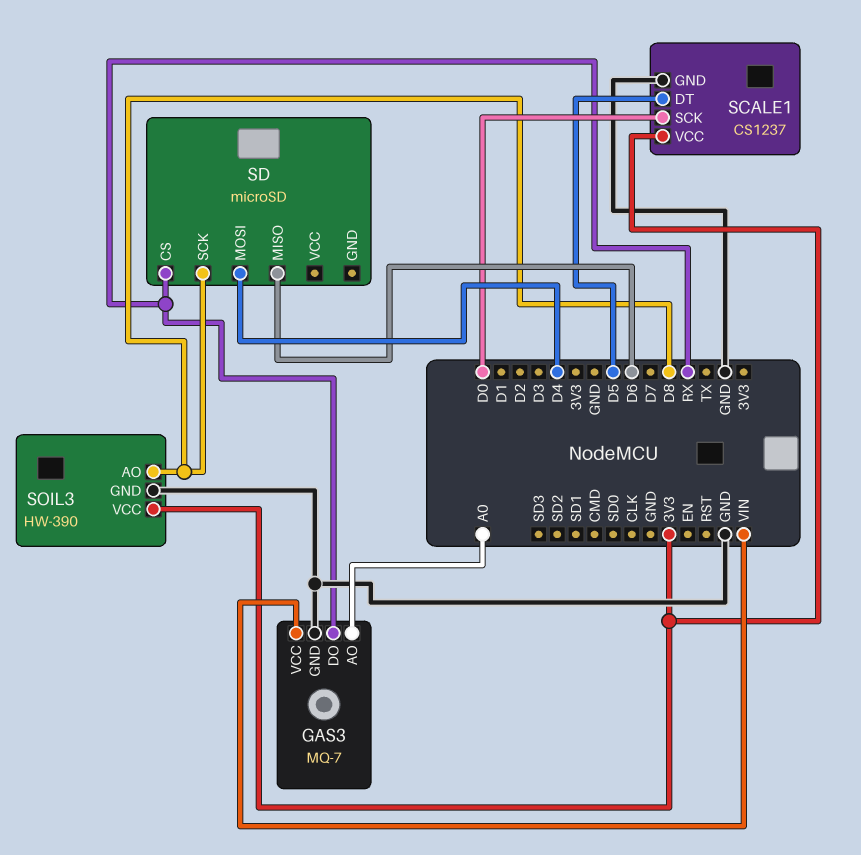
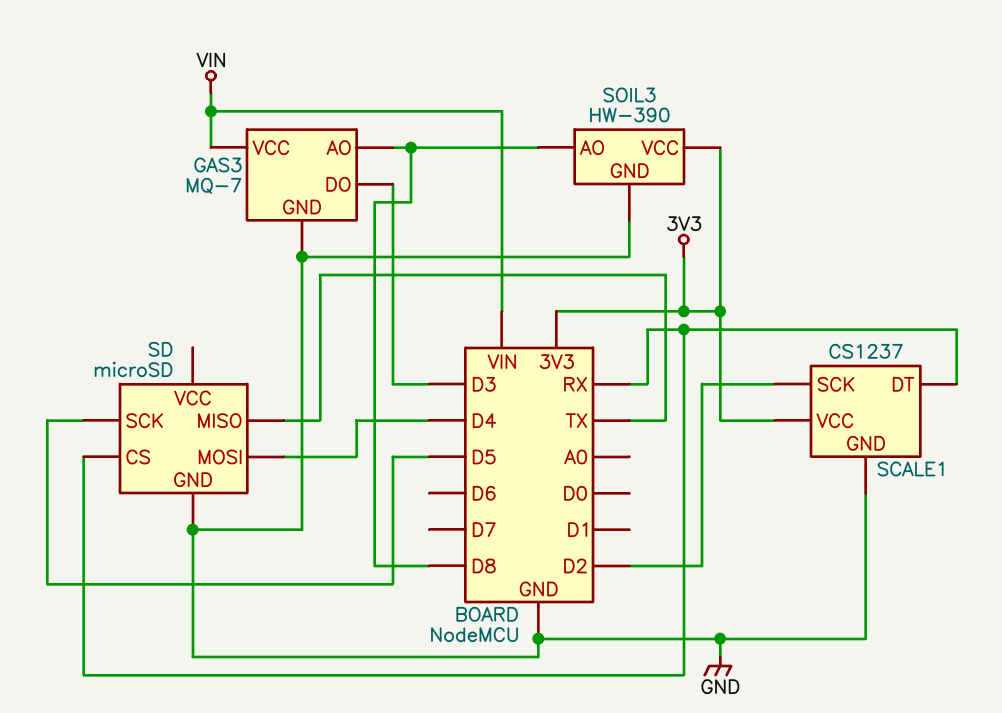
GAS3 pin AO: A0 -> D8
GAS3 pin DO: RX -> D3
SCALE1 pin DT: D5 -> RX
SCALE1 pin SCK: D0 -> D2
SD pin GND: none -> GND
SD pin MISO: D6 -> TX
SD pin SCK: D8 -> D5

